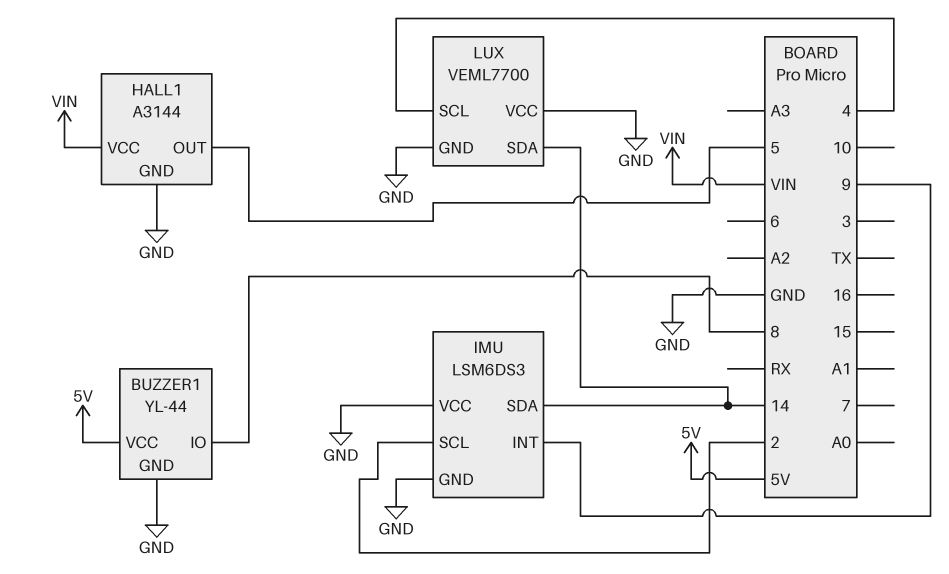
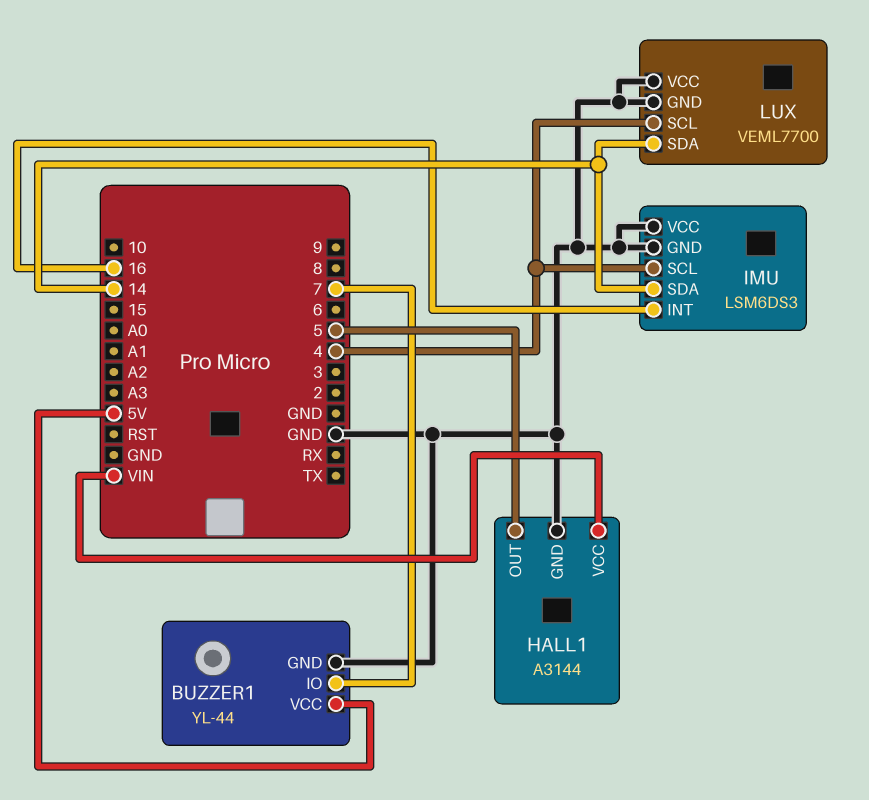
BUZZER1 pin IO: 8 -> 7
IMU pin INT: 9 -> 16
IMU pin SCL: 2 -> 4

